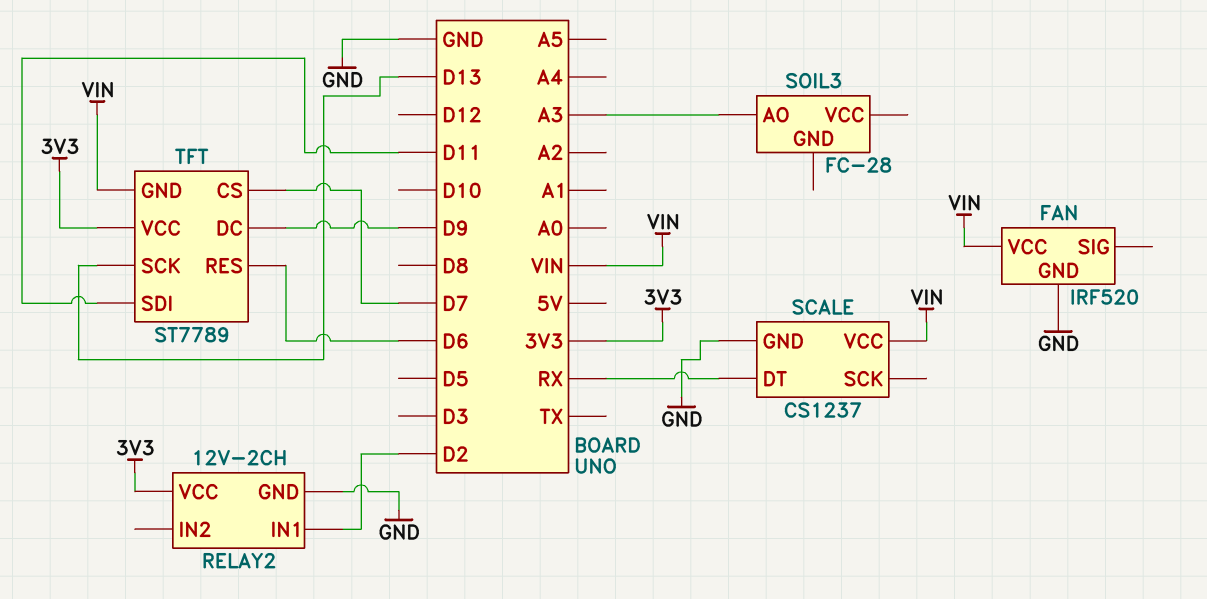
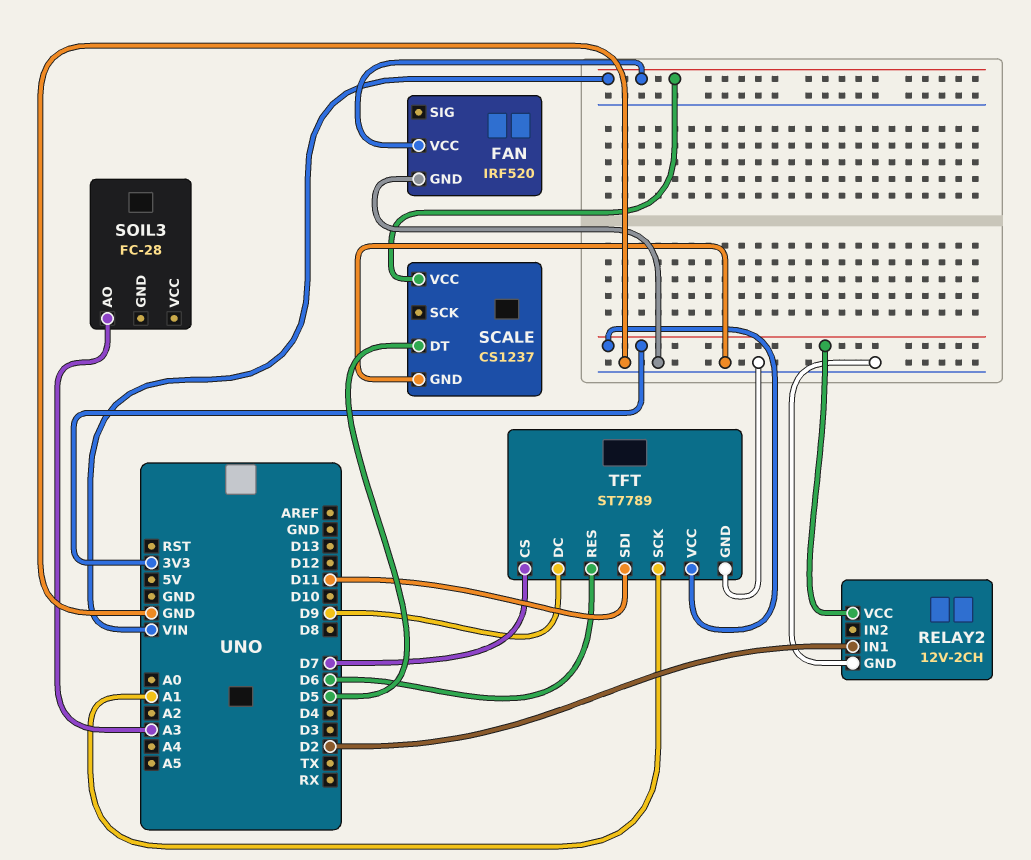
SCALE pin DT: RX -> D5
TFT pin GND: VIN -> GND
TFT pin SCK: D13 -> A1

